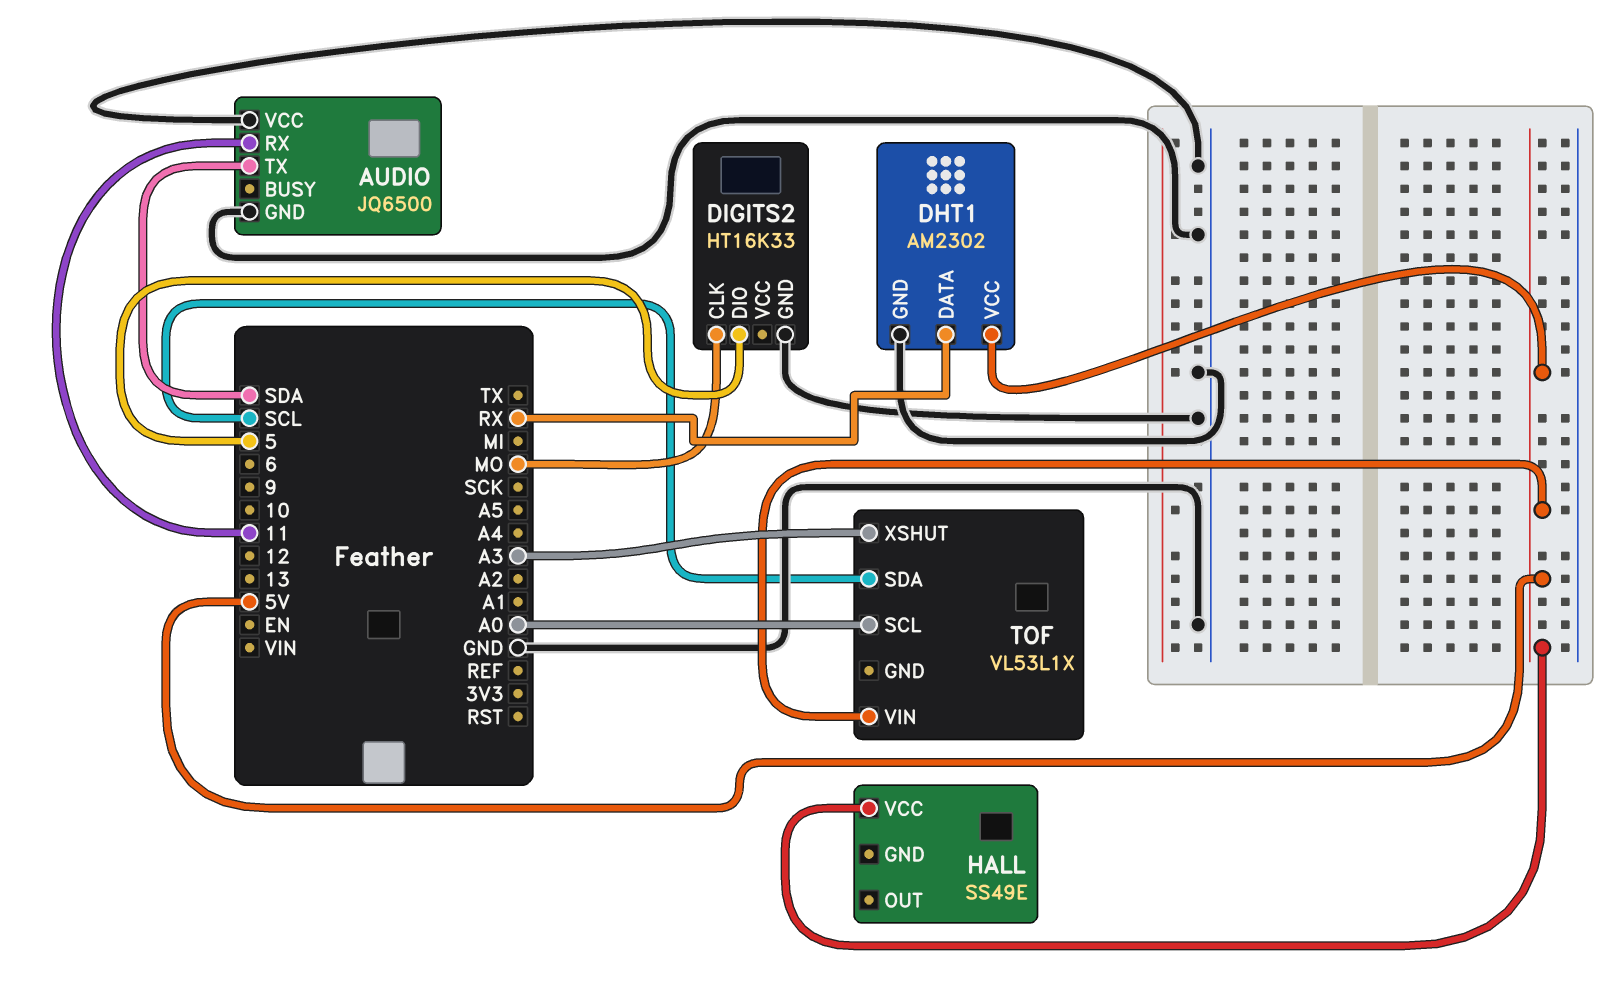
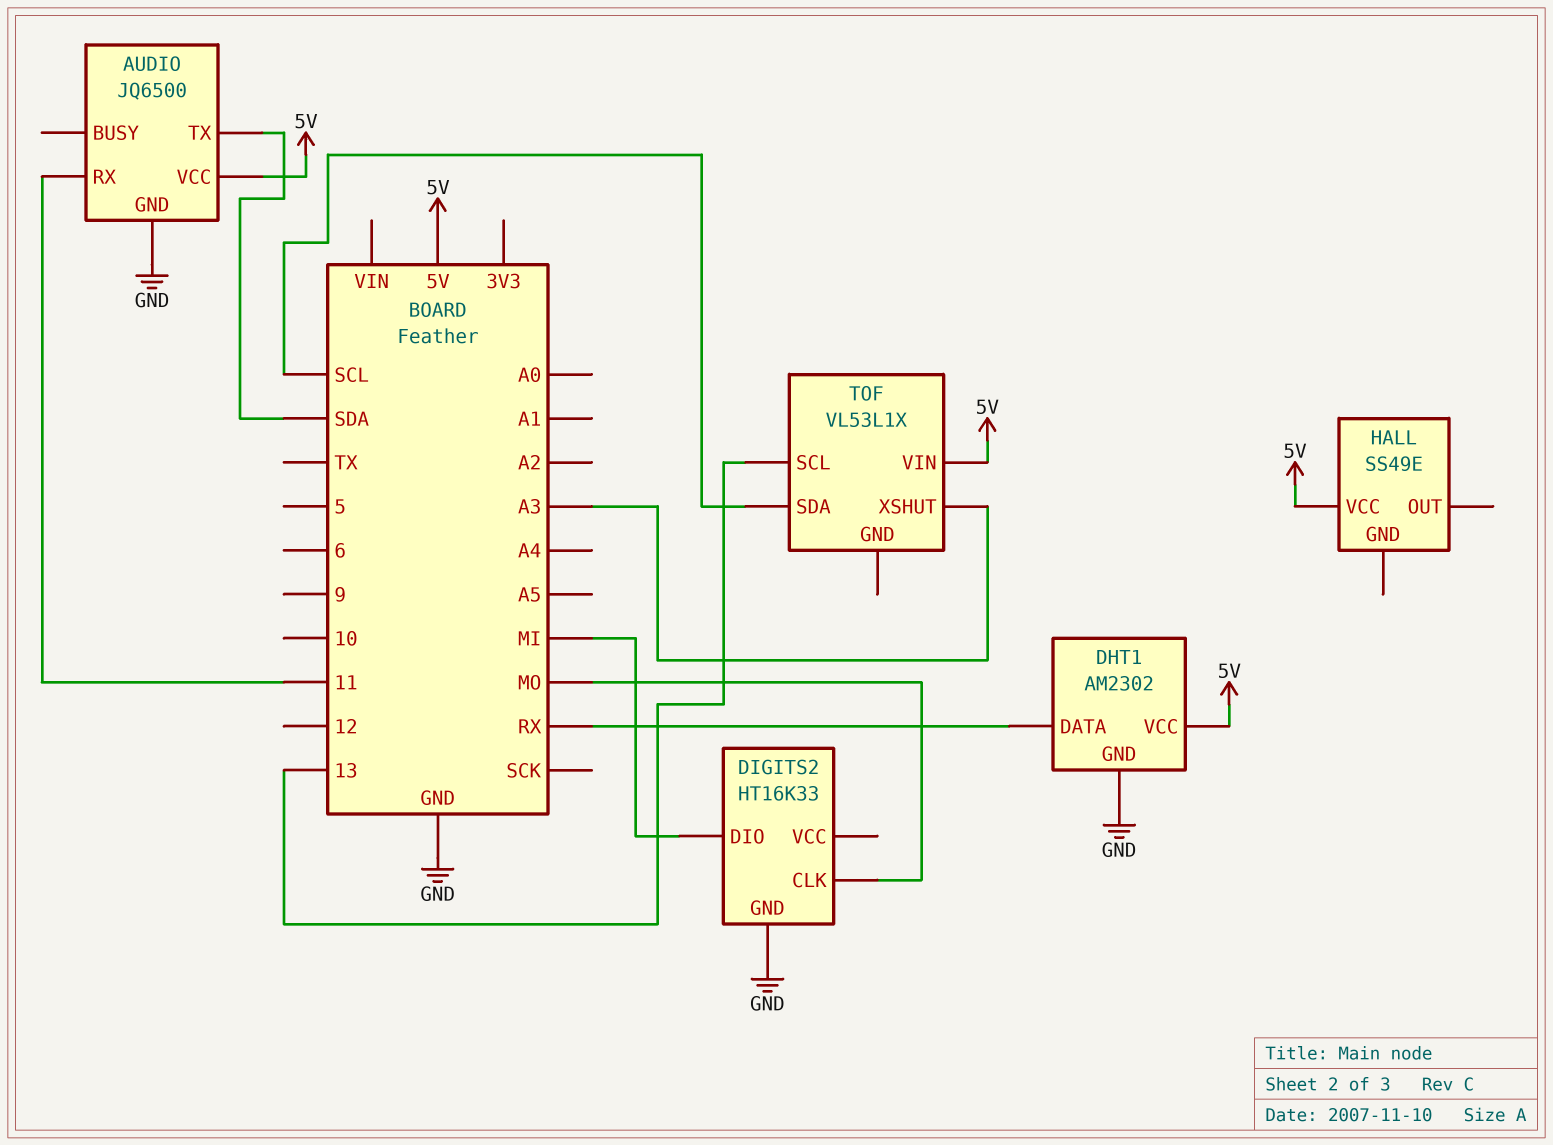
AUDIO pin VCC: GND -> 5V
DIGITS2 pin DIO: 5 -> MI
TOF pin SCL: A0 -> 13

